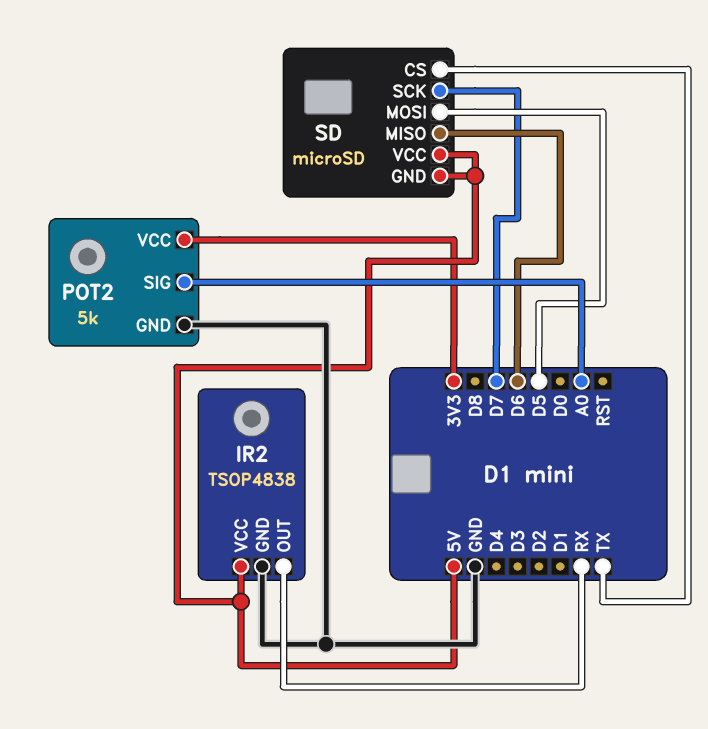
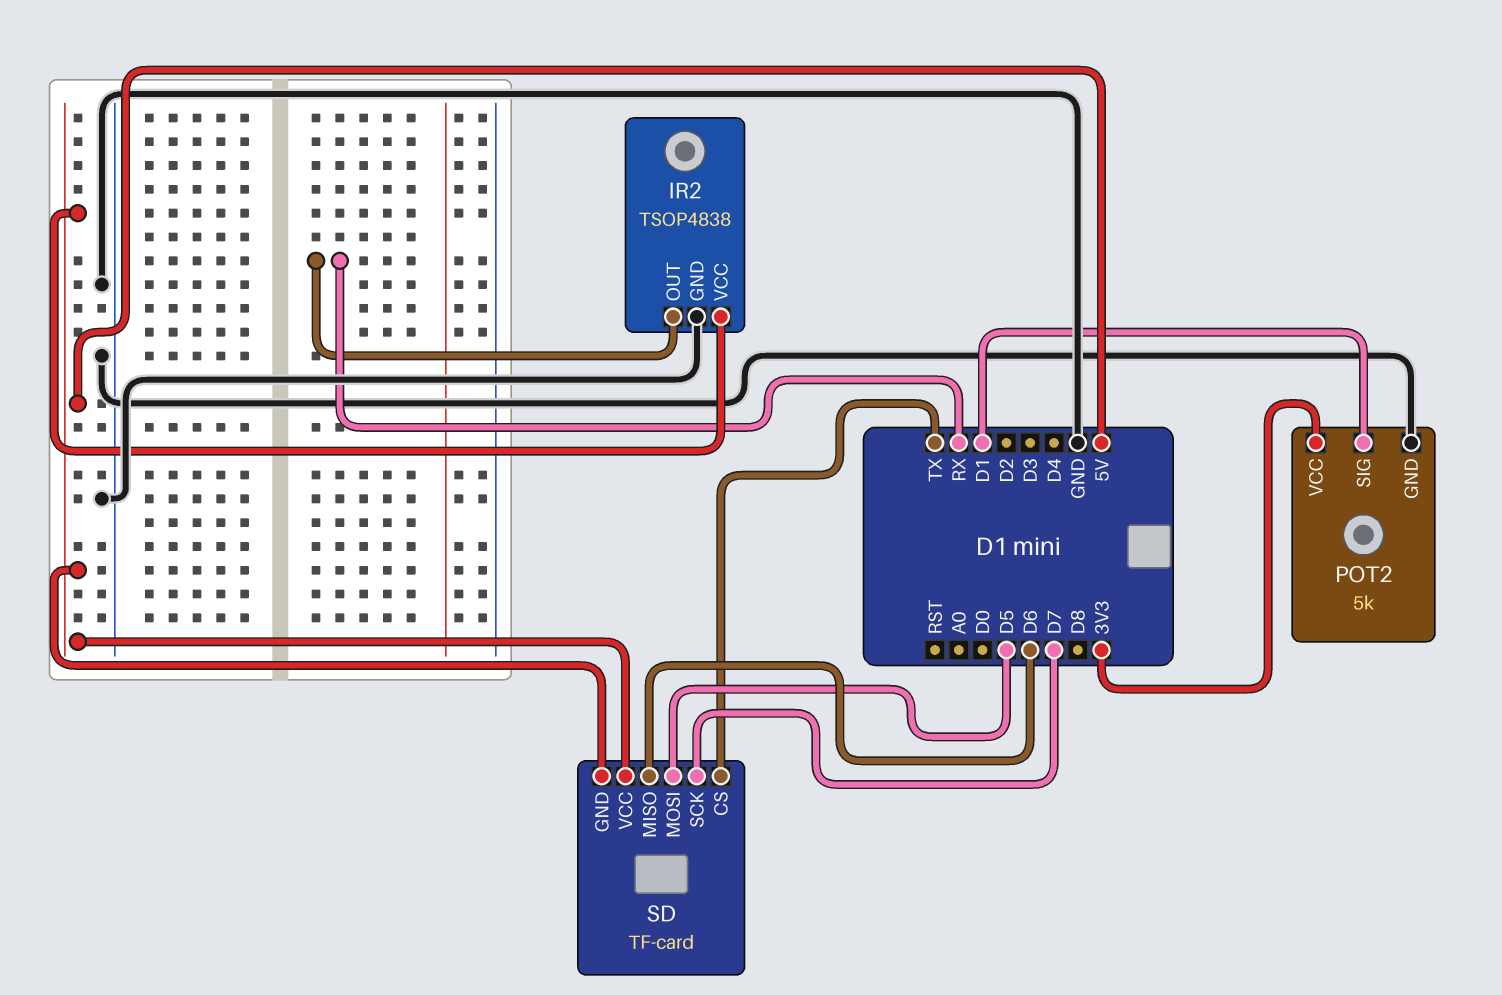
POT2 pin SIG: A0 -> D1
SD: microSD -> TF-card

